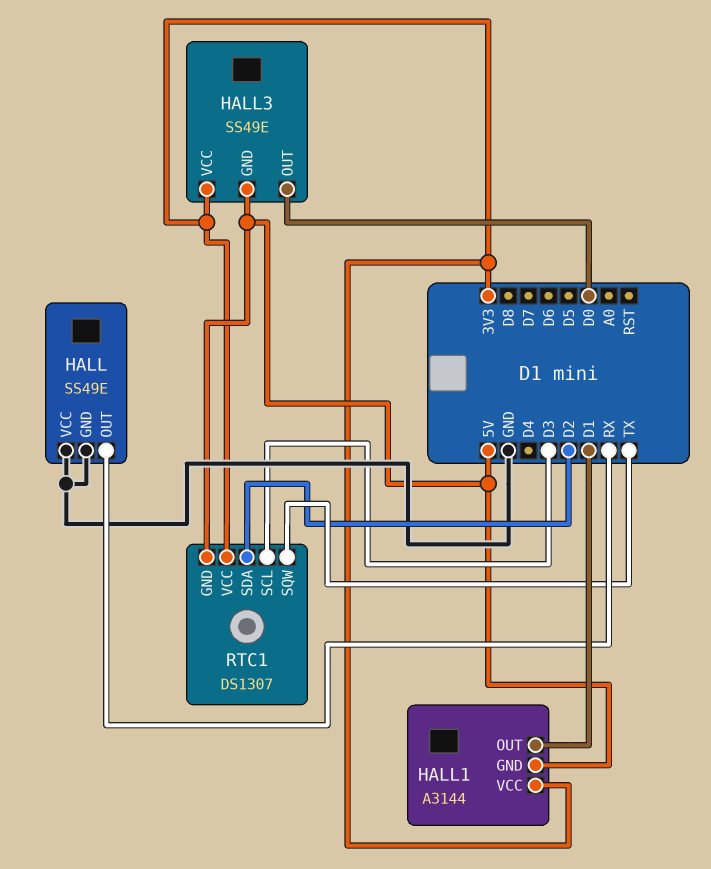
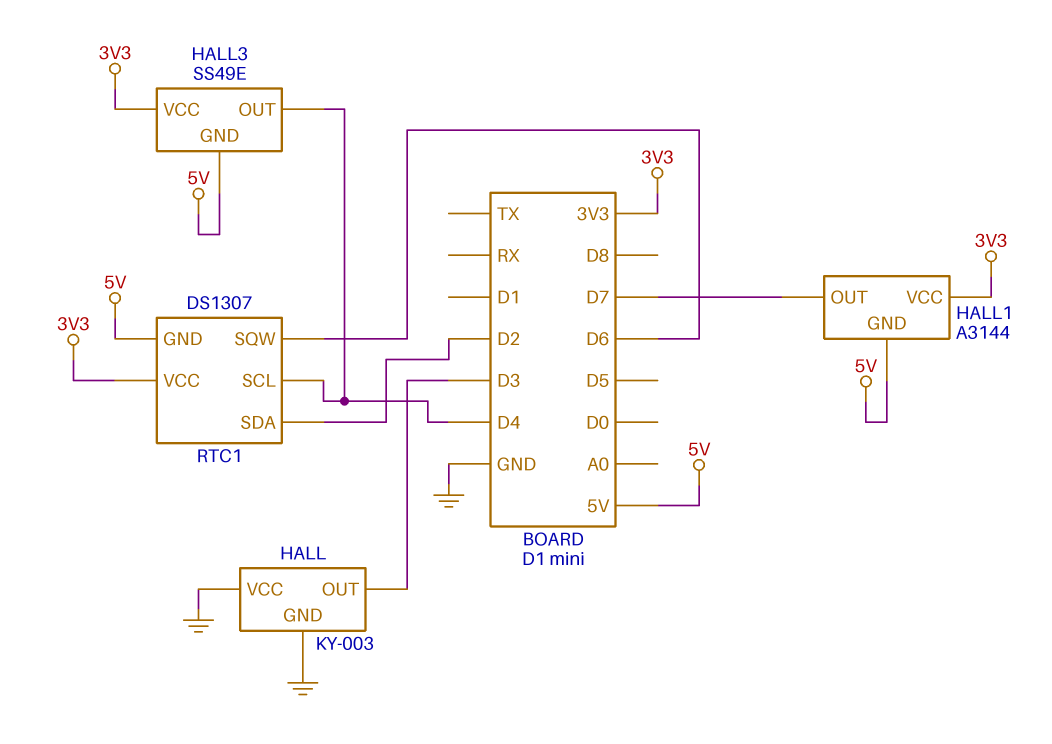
HALL: SS49E -> KY-003
HALL pin OUT: RX -> D3
HALL1 pin OUT: D1 -> D7
HALL3 pin OUT: D0 -> D4
RTC1 pin SCL: D3 -> D4
RTC1 pin SQW: TX -> D6

